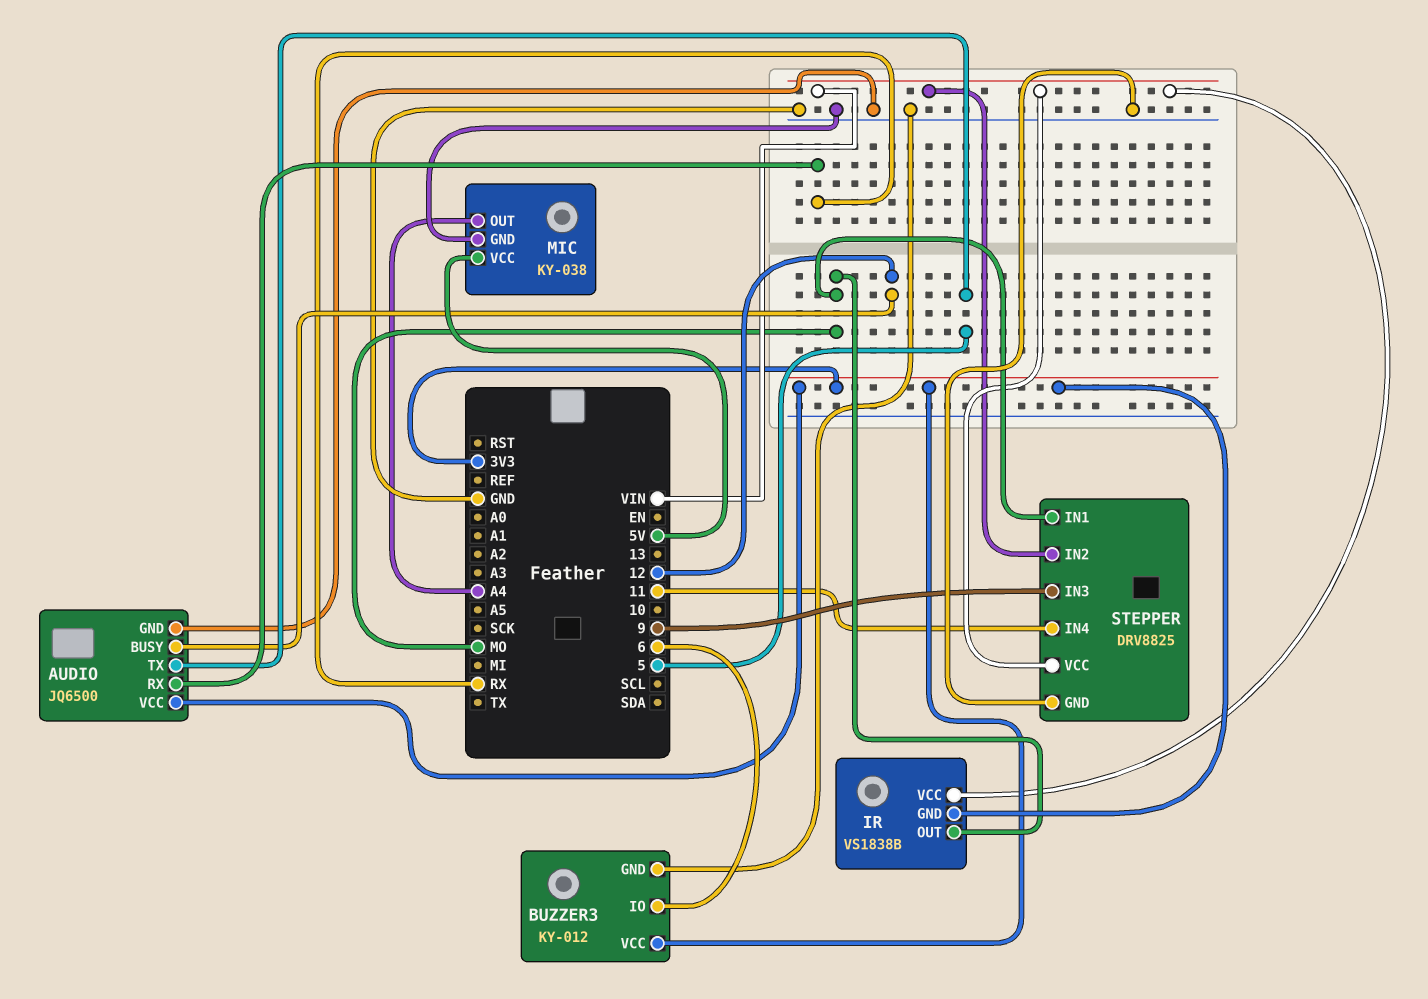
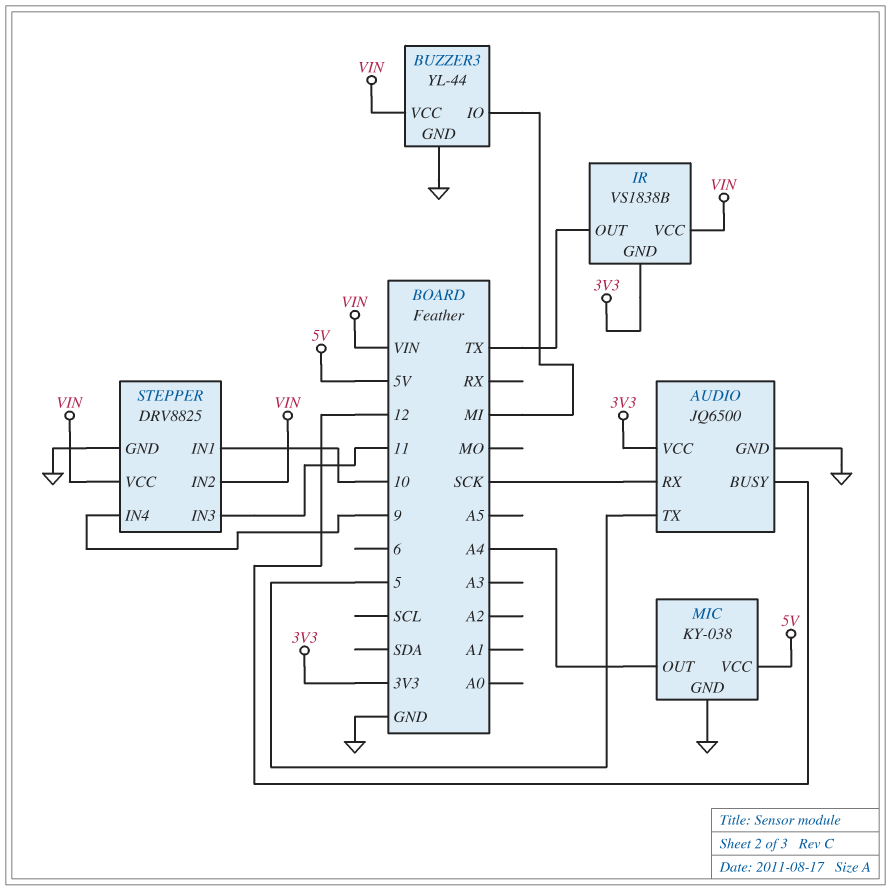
AUDIO pin RX: RX -> SCK
BUZZER3: KY-012 -> YL-44
BUZZER3 pin IO: 6 -> MI
BUZZER3 pin VCC: 3V3 -> VIN
IR pin OUT: MO -> TX
STEPPER pin IN1: MO -> 10
STEPPER pin IN3: 9 -> 11
STEPPER pin IN4: 11 -> 9

